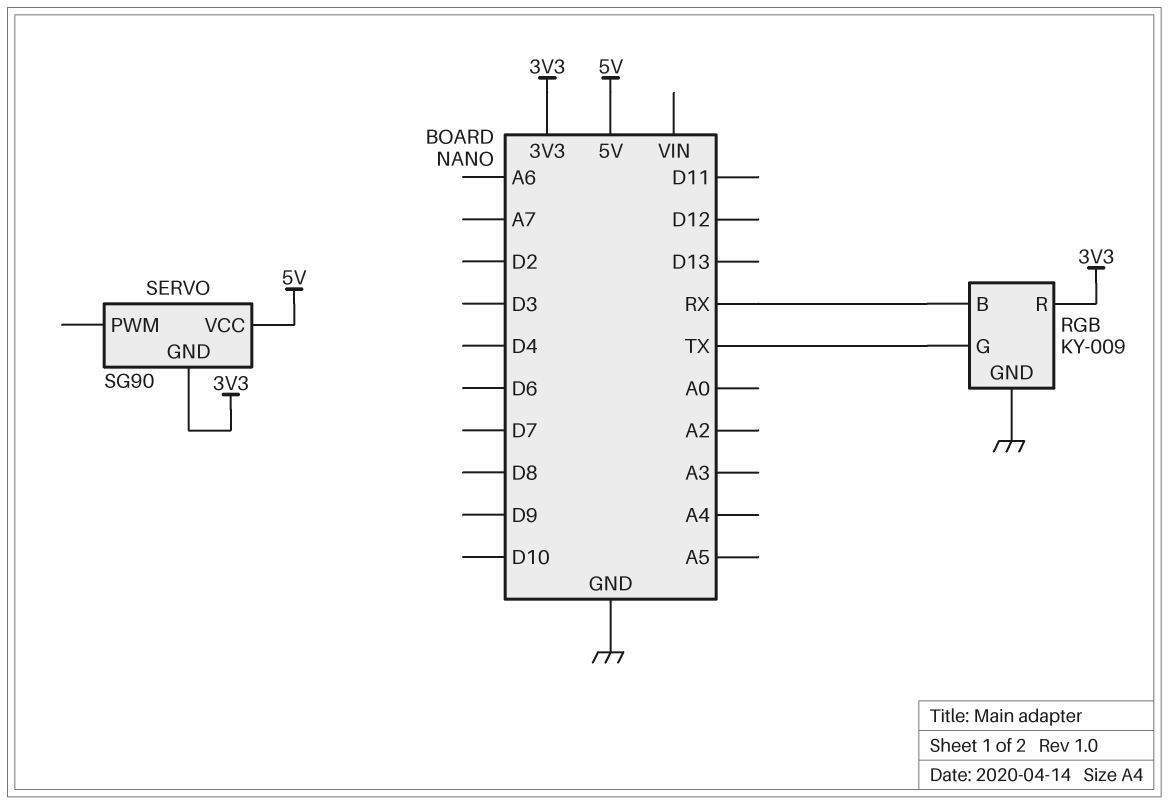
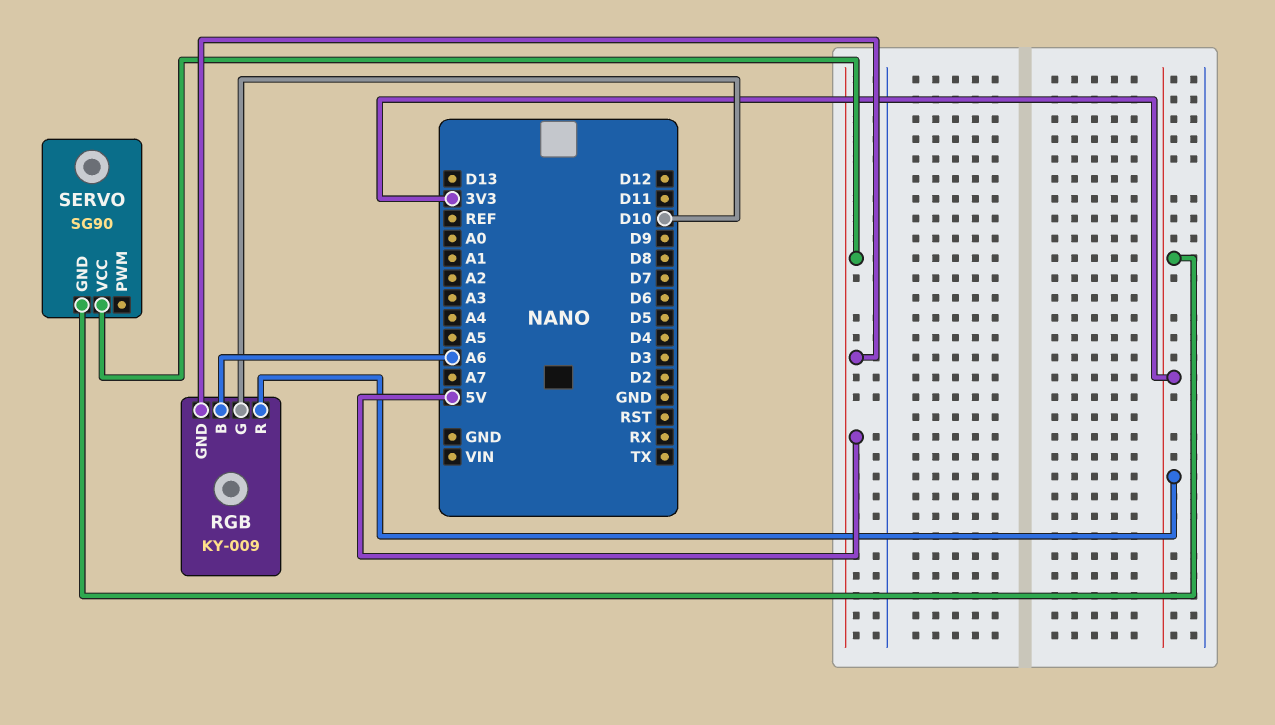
RGB pin B: RX -> A6
RGB pin G: TX -> D10
RGB pin GND: GND -> 5V

